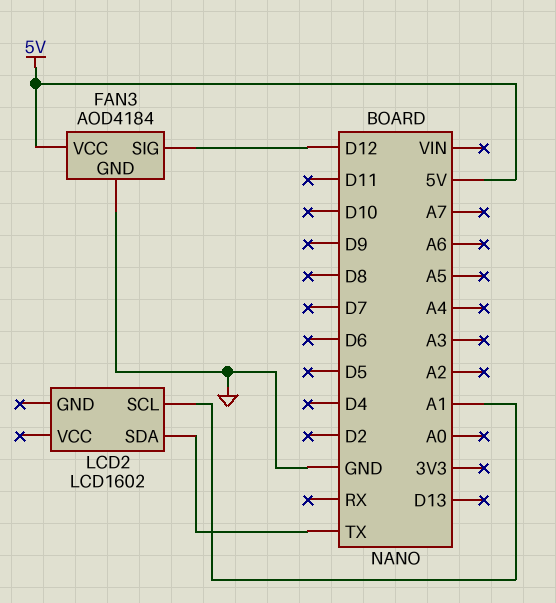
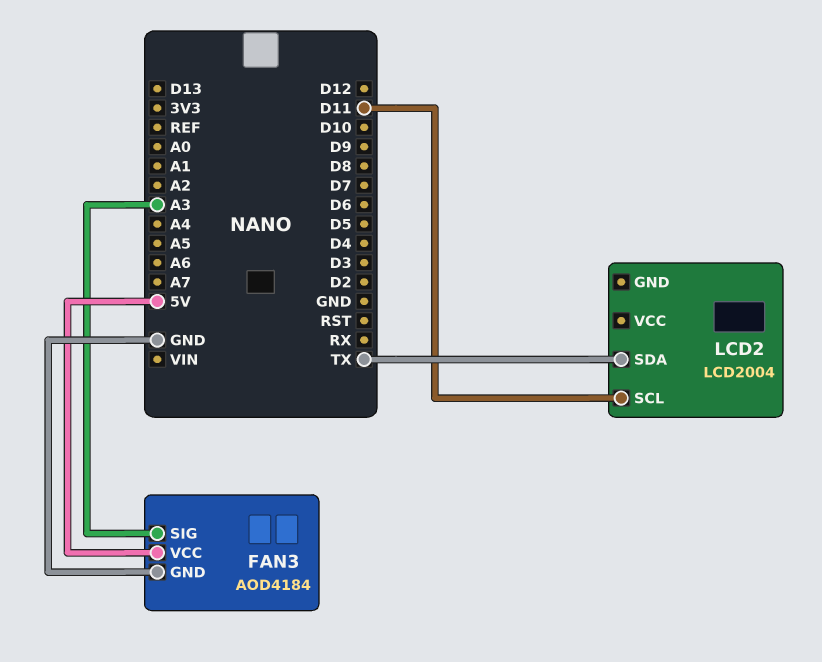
FAN3 pin SIG: D12 -> A3
LCD2: LCD1602 -> LCD2004
LCD2 pin SCL: A1 -> D11

